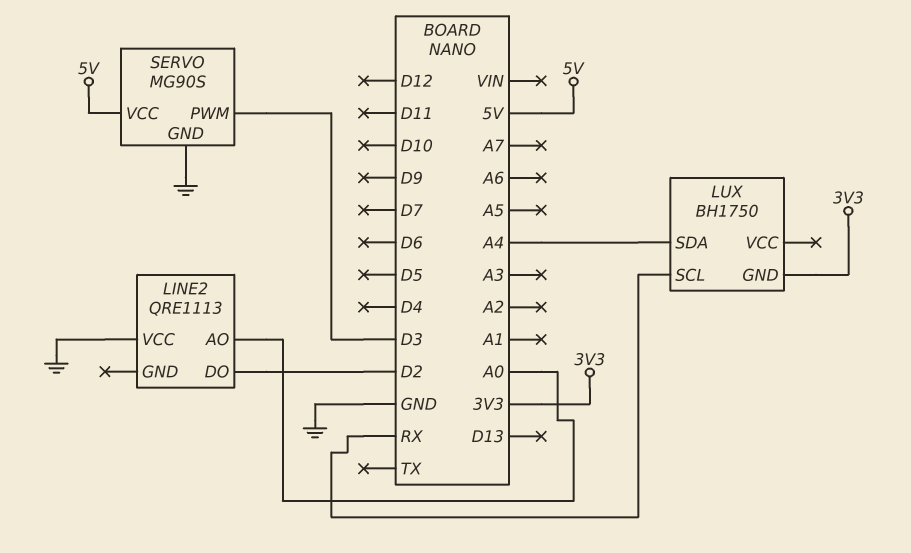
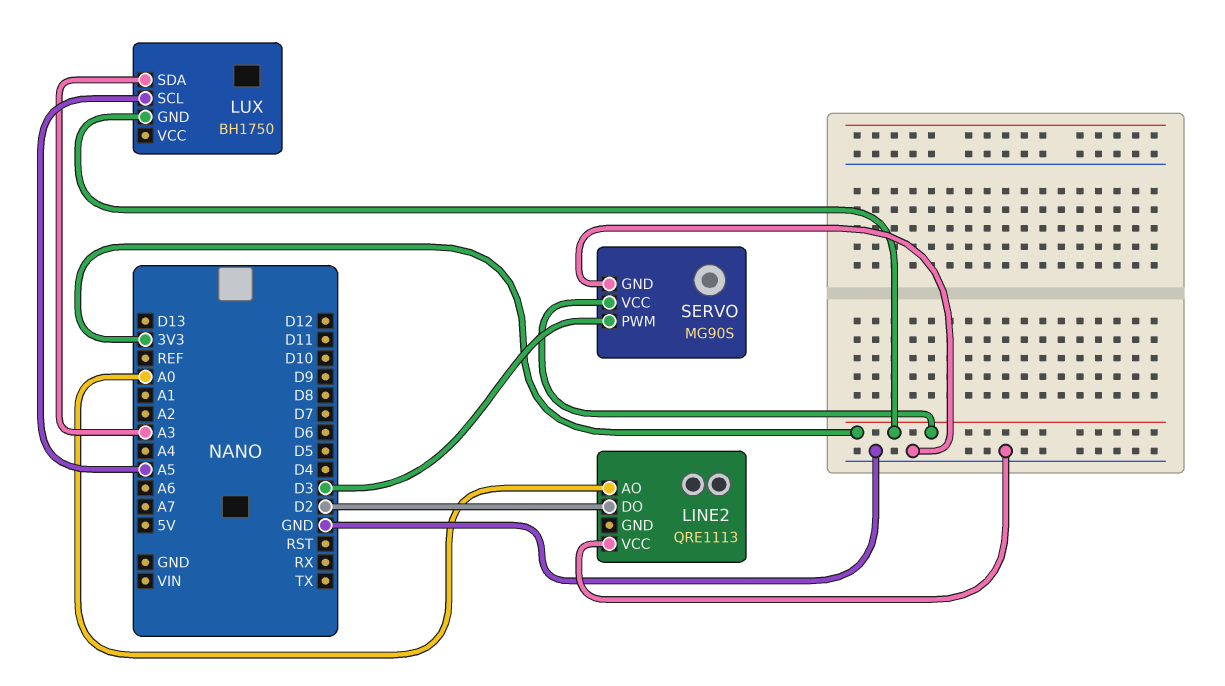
LUX pin SCL: RX -> A5
LUX pin SDA: A4 -> A3
SERVO pin VCC: 5V -> 3V3

